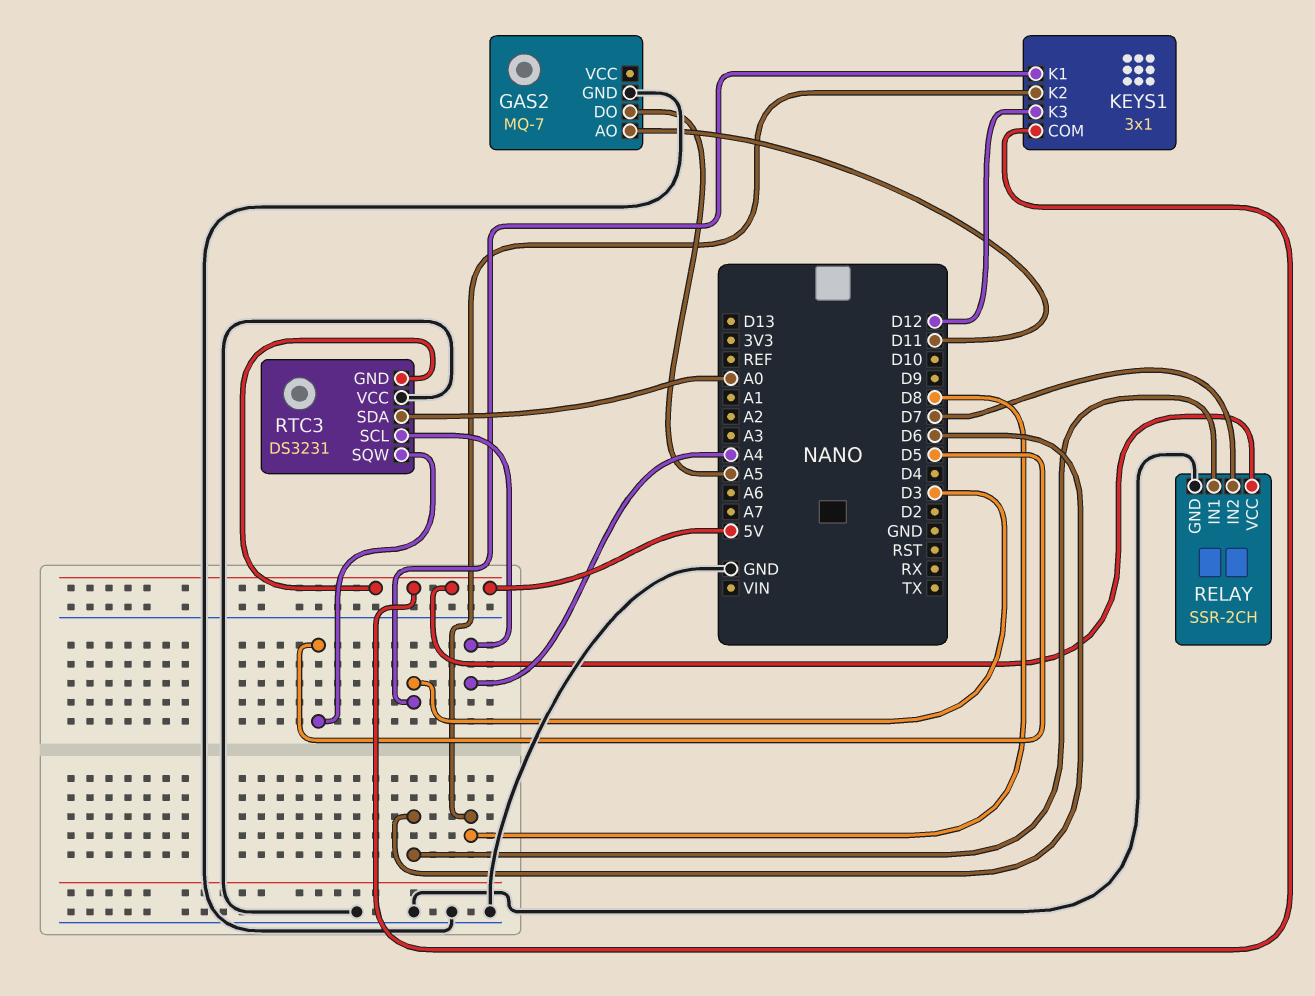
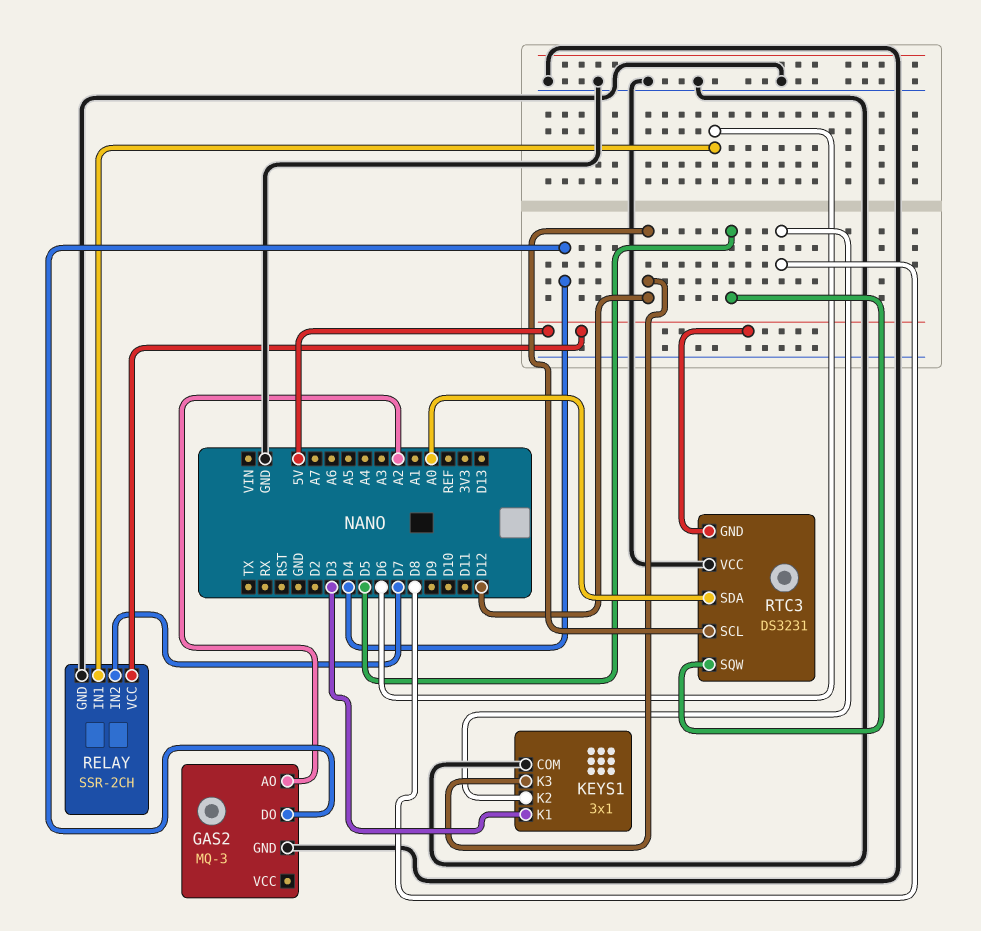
GAS2: MQ-7 -> MQ-3
GAS2 pin AO: D11 -> A2
GAS2 pin DO: A5 -> D4
KEYS1 pin COM: 5V -> GND
RTC3 pin SCL: A4 -> D12

